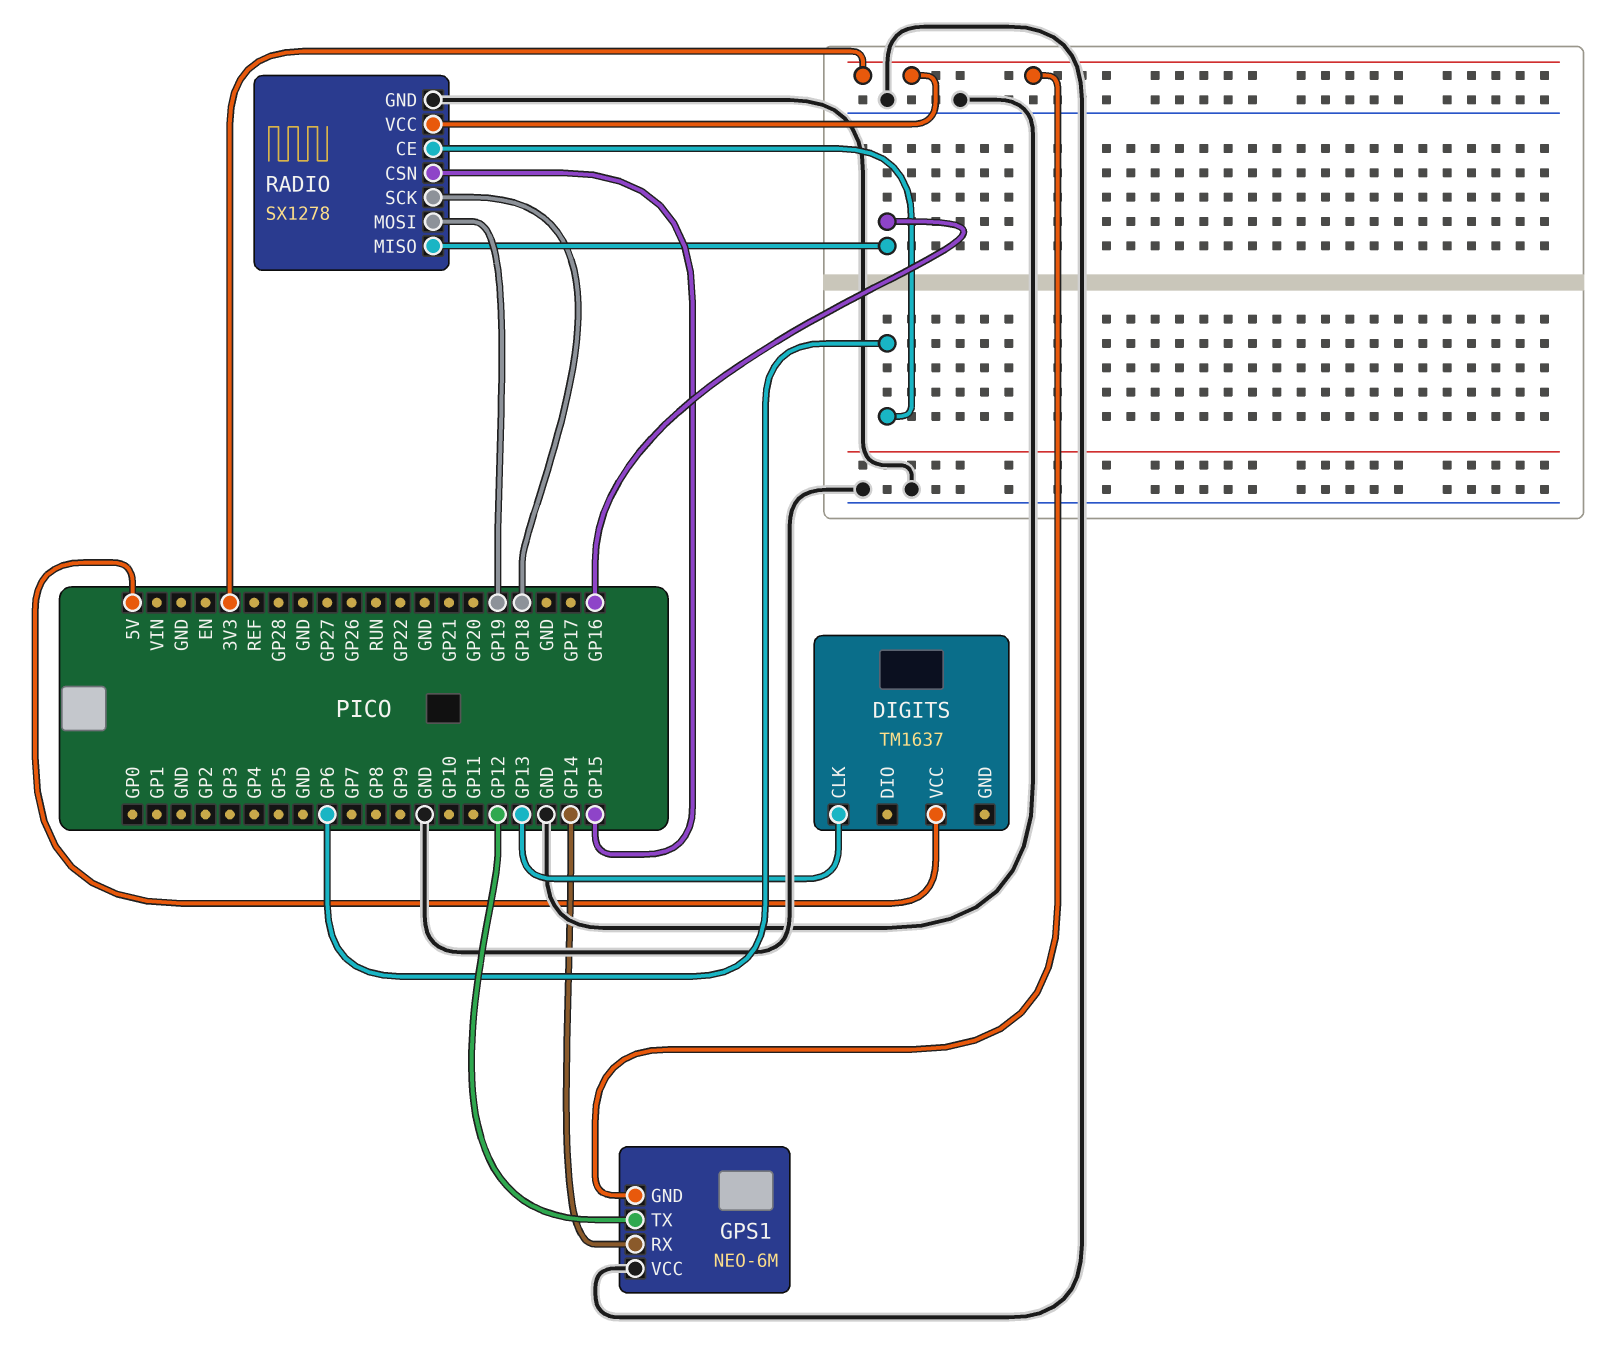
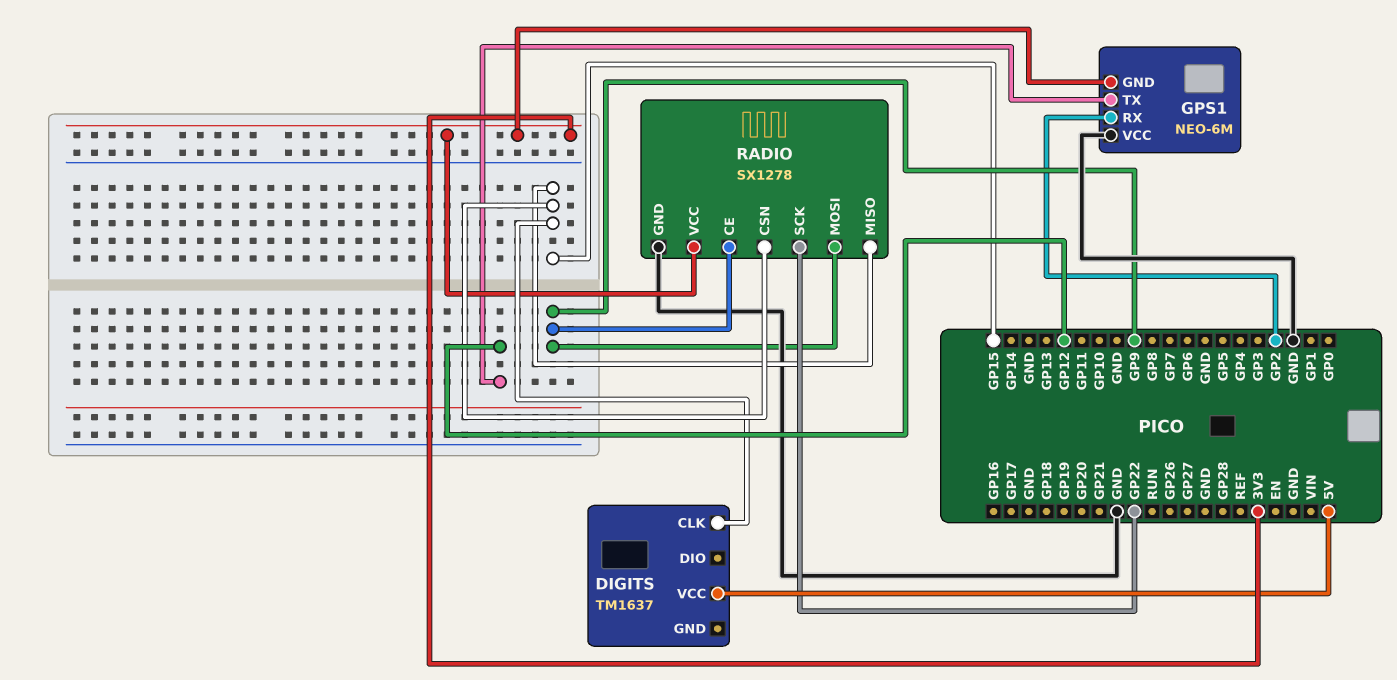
DIGITS pin CLK: GP13 -> GP15
GPS1 pin RX: GP14 -> GP2
RADIO pin CE: GP6 -> GP9
RADIO pin MISO: GP16 -> GP15
RADIO pin MOSI: GP19 -> GP9
RADIO pin SCK: GP18 -> GP22

